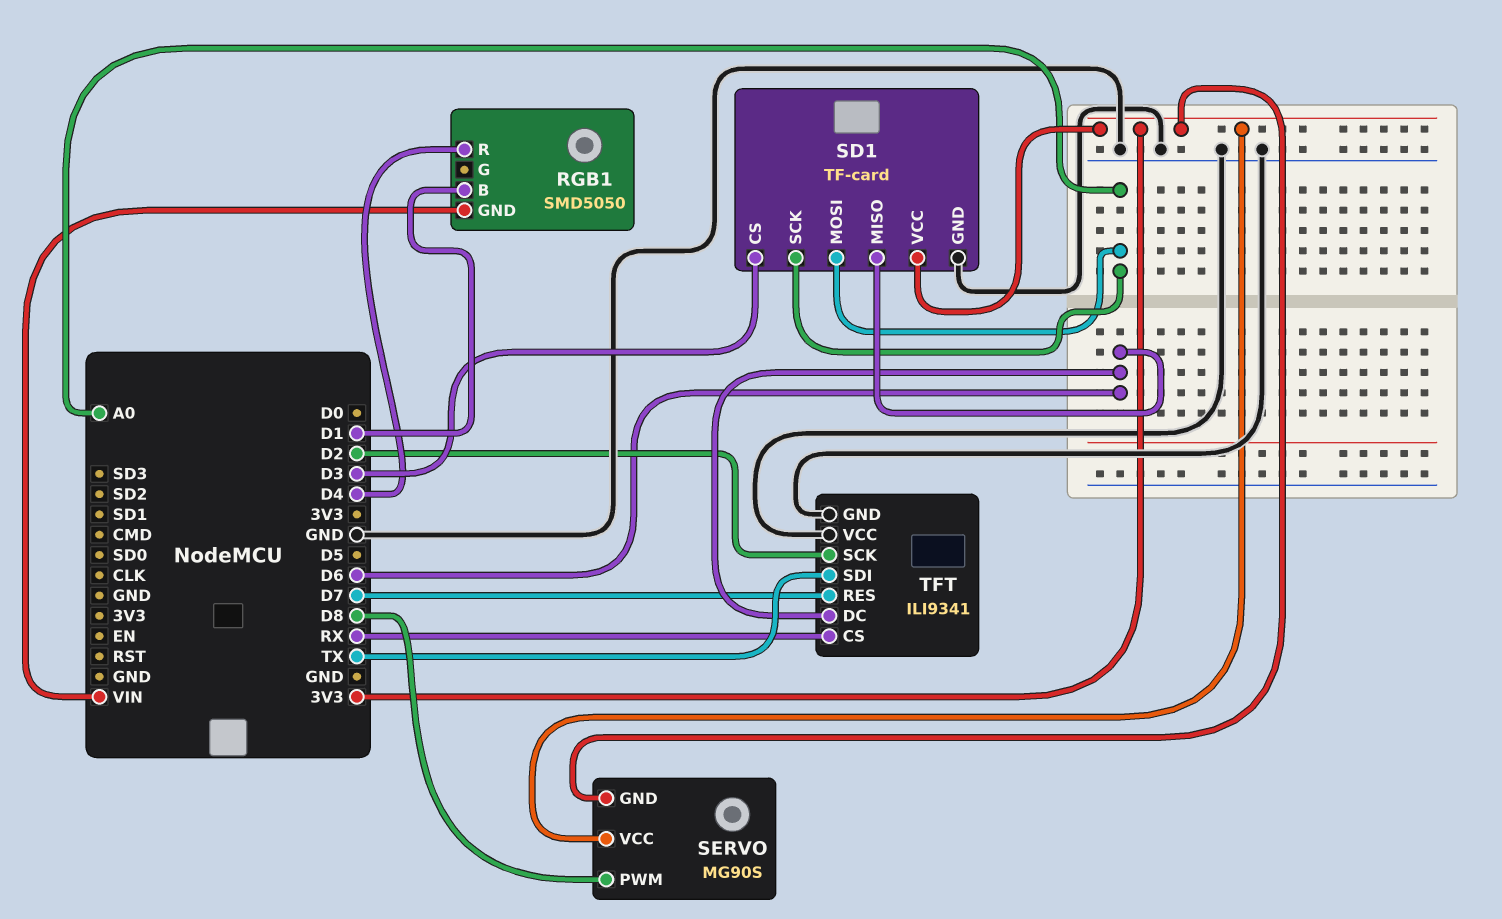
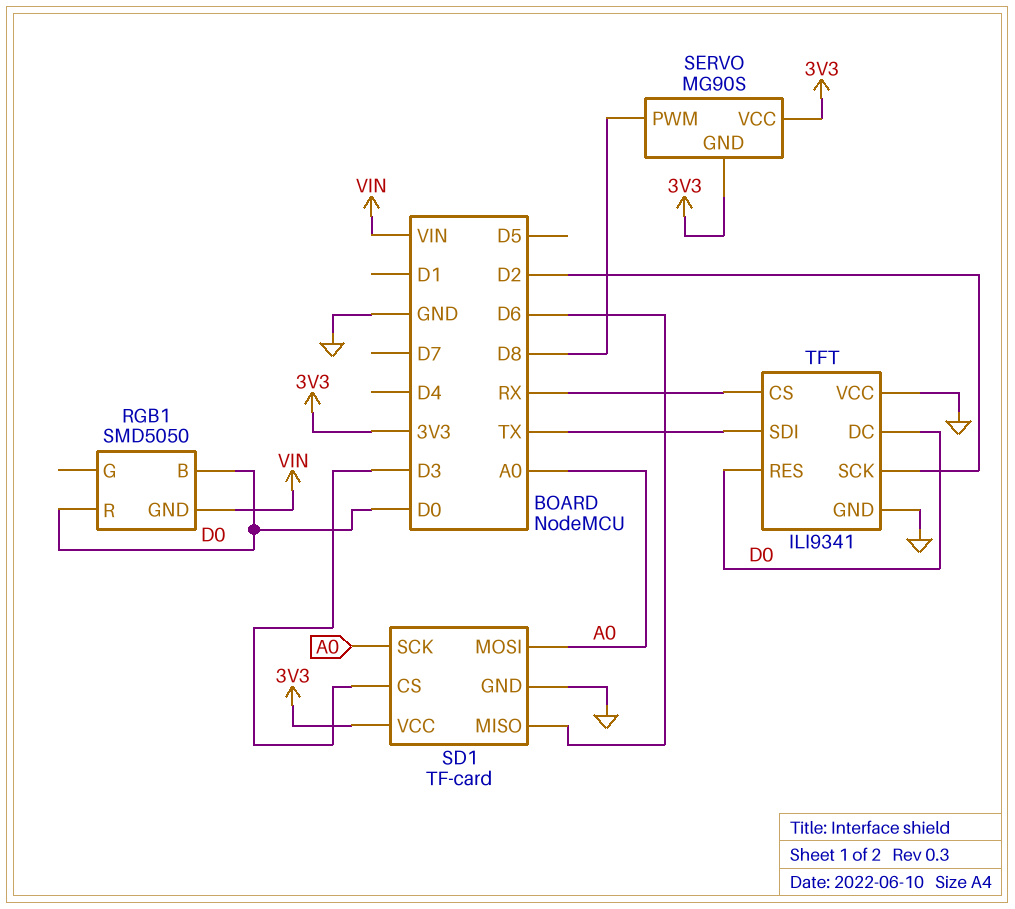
RGB1 pin B: D1 -> D0
RGB1 pin R: D4 -> D0
TFT pin DC: D6 -> D0
TFT pin RES: D7 -> D0

